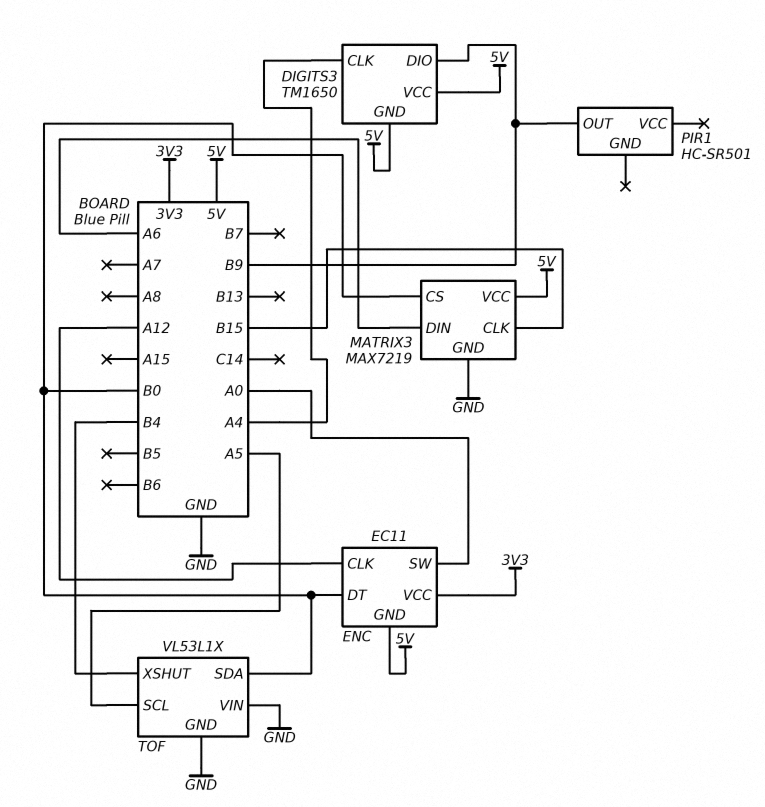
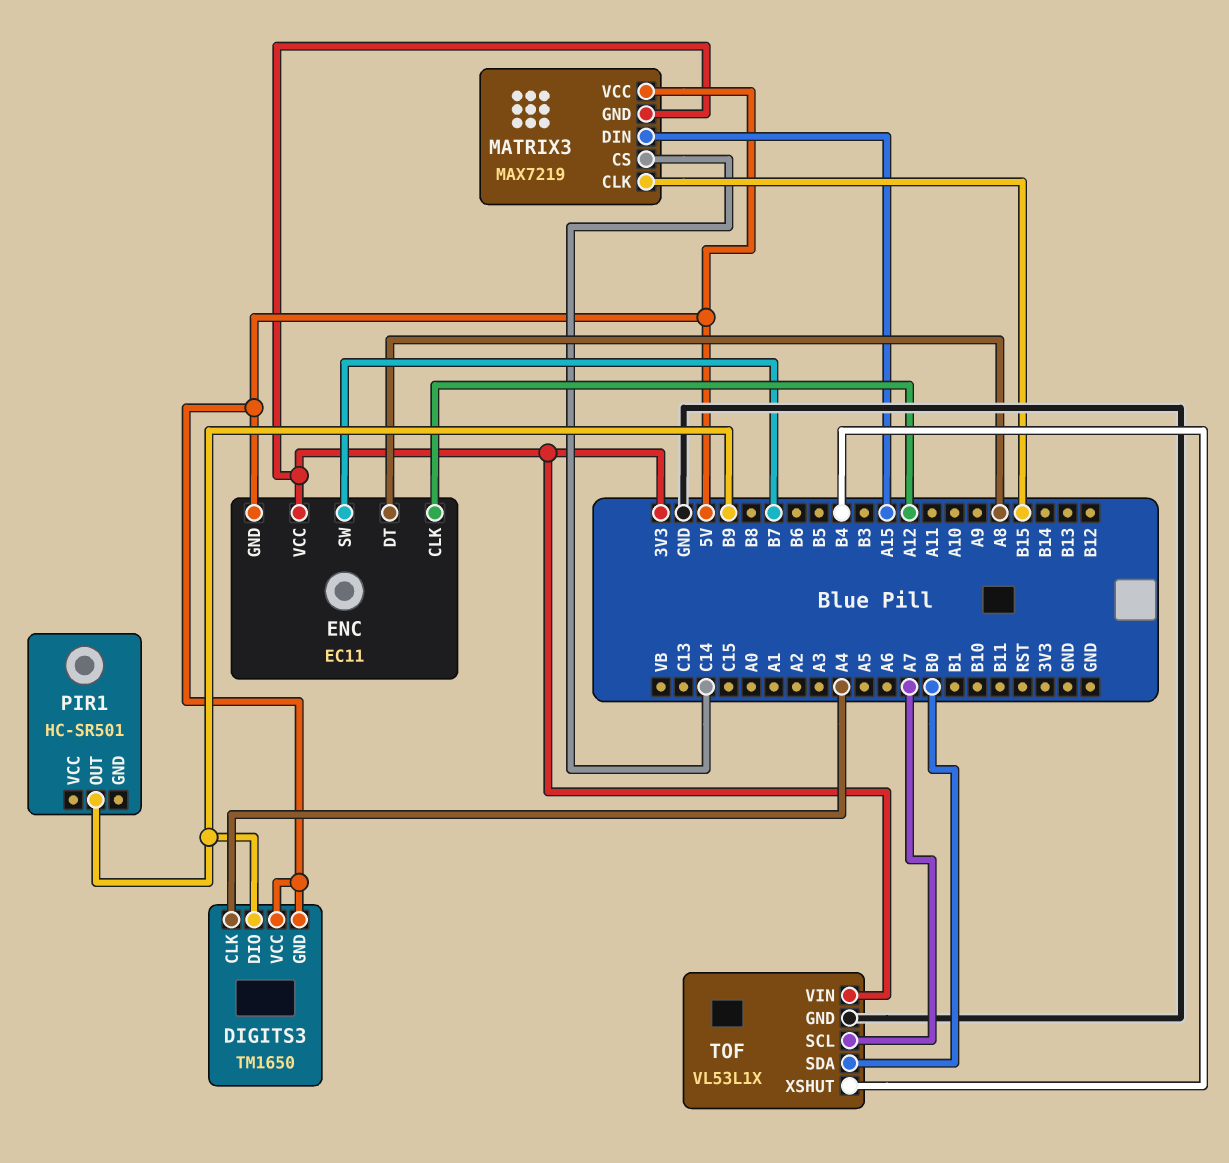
ENC pin DT: B0 -> A8
ENC pin SW: A0 -> B7
MATRIX3 pin CS: B0 -> C14
MATRIX3 pin DIN: A6 -> A15
MATRIX3 pin GND: GND -> 3V3
TOF pin SCL: A5 -> A7
TOF pin VIN: GND -> 3V3

